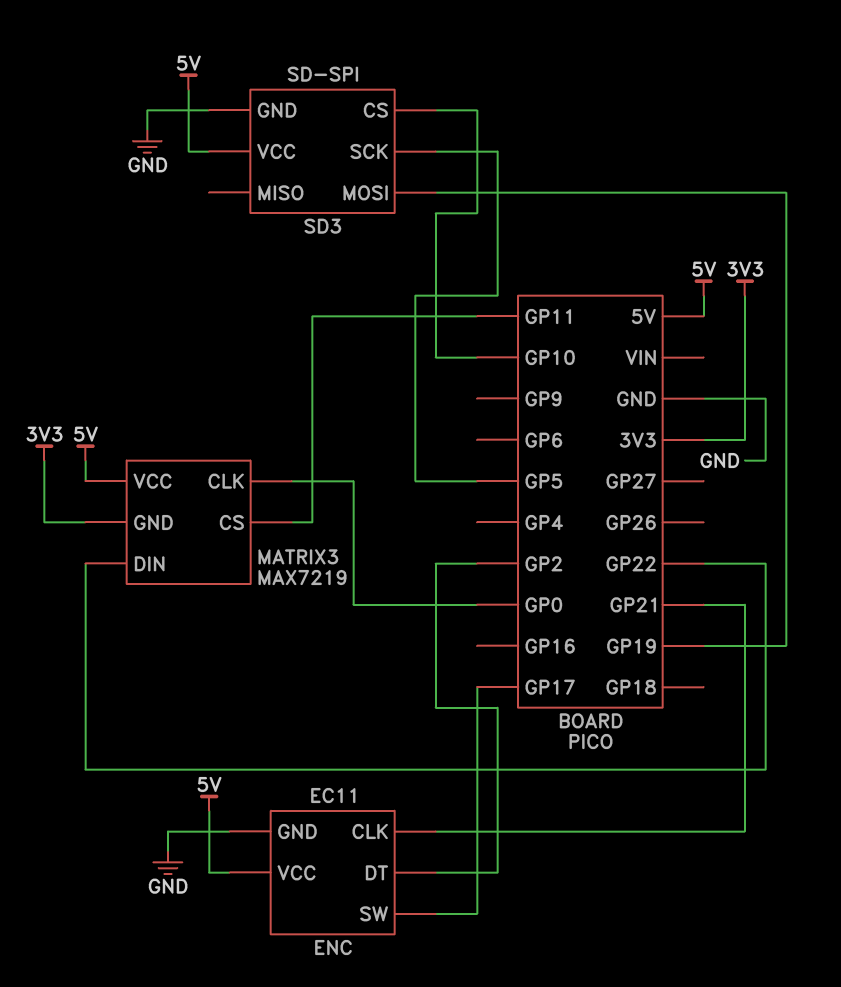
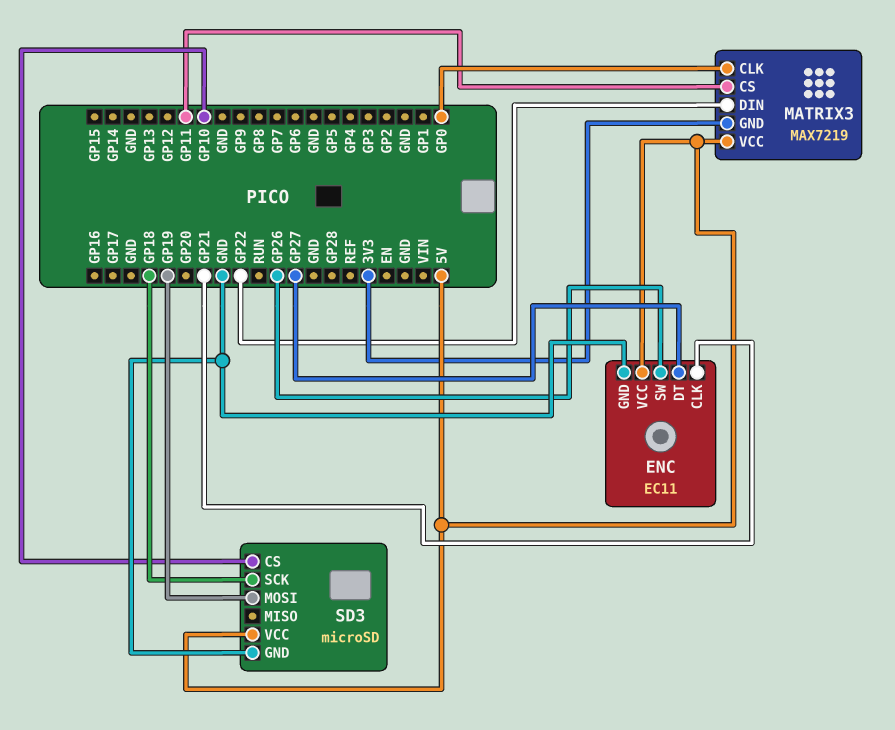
ENC pin DT: GP2 -> GP27
ENC pin SW: GP17 -> GP26
SD3: SD-SPI -> microSD
SD3 pin SCK: GP5 -> GP18

